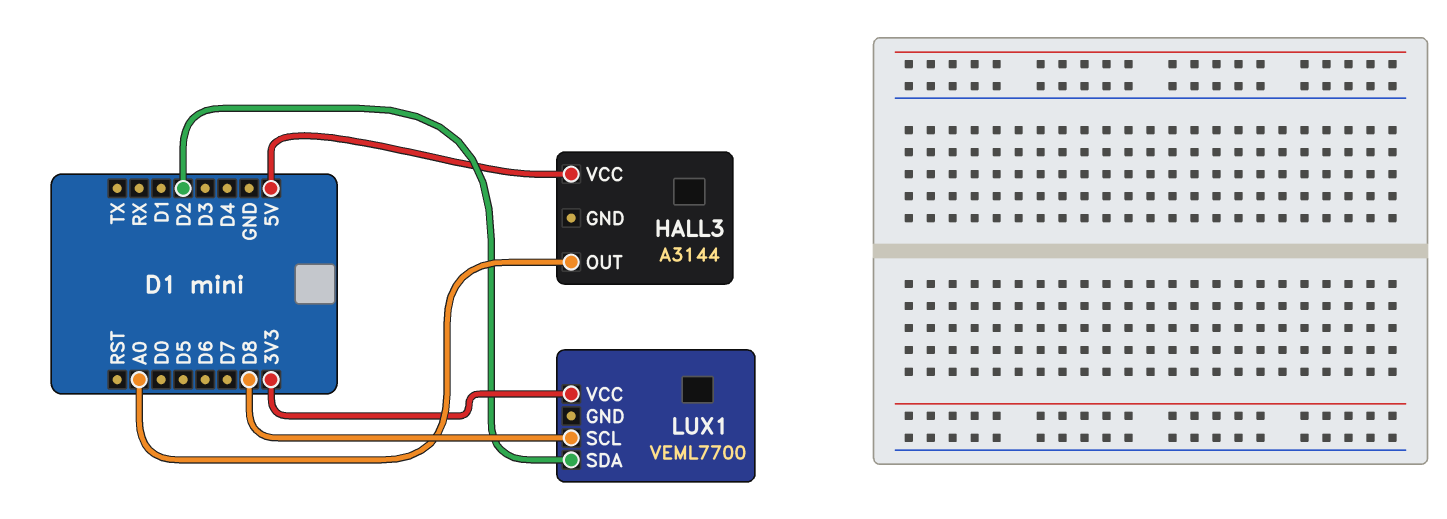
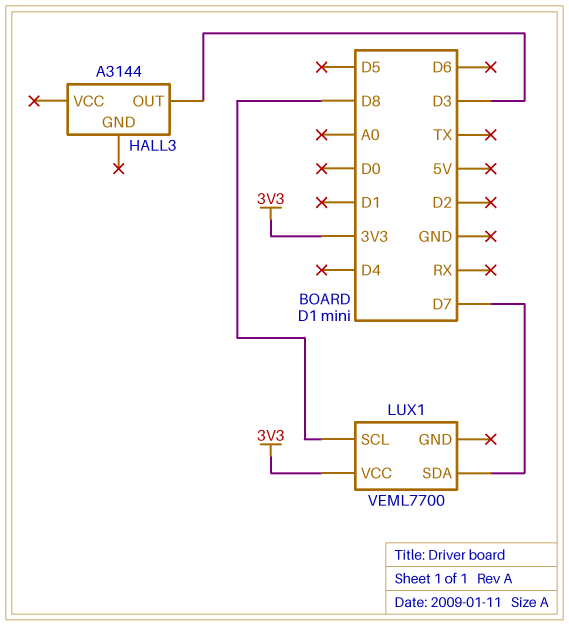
HALL3 pin OUT: A0 -> D3
HALL3 pin VCC: 5V -> none
LUX1 pin SDA: D2 -> D7

